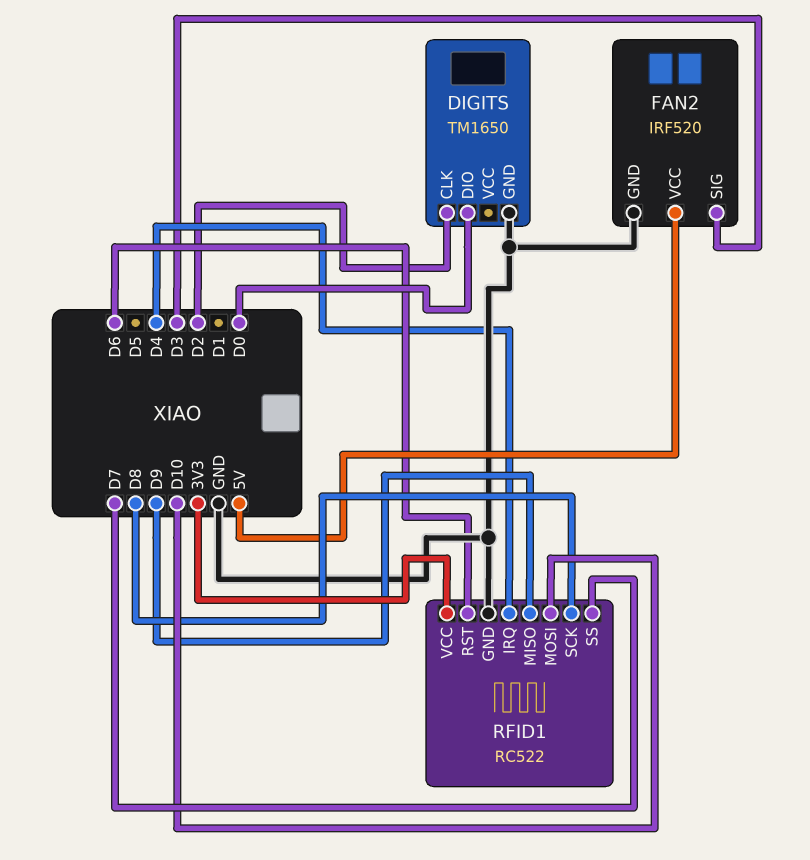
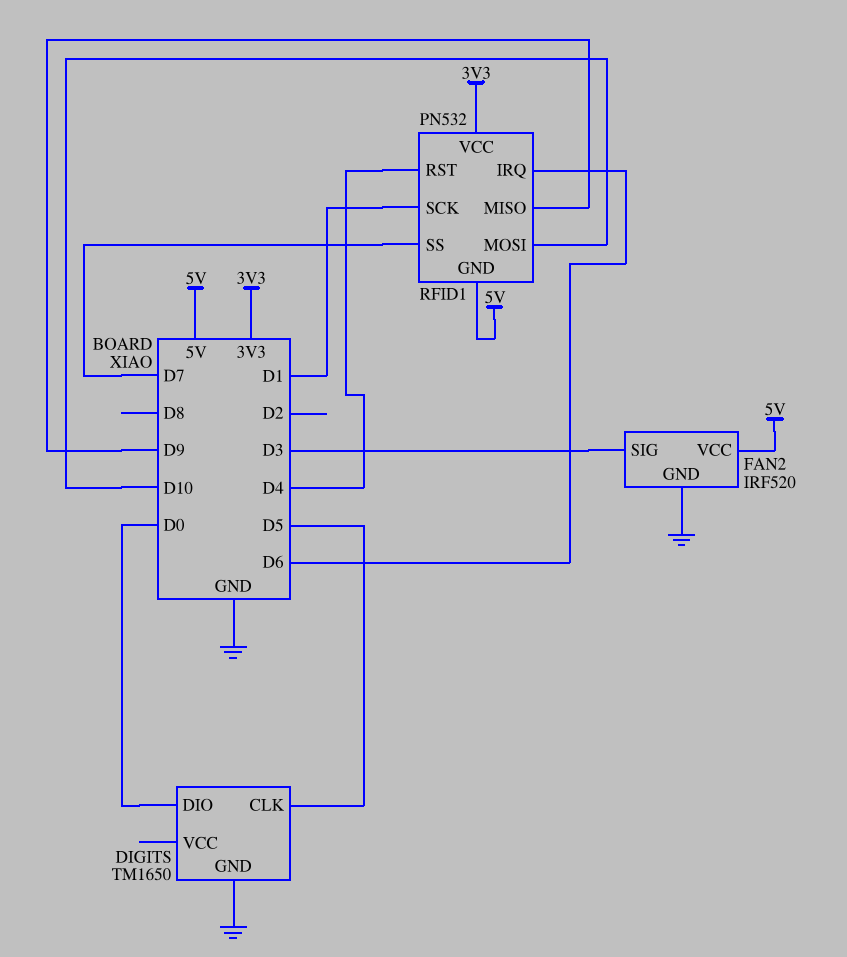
DIGITS pin CLK: D2 -> D5
RFID1: RC522 -> PN532
RFID1 pin GND: GND -> 5V
RFID1 pin IRQ: D4 -> D6
RFID1 pin RST: D6 -> D4
RFID1 pin SCK: D8 -> D1

